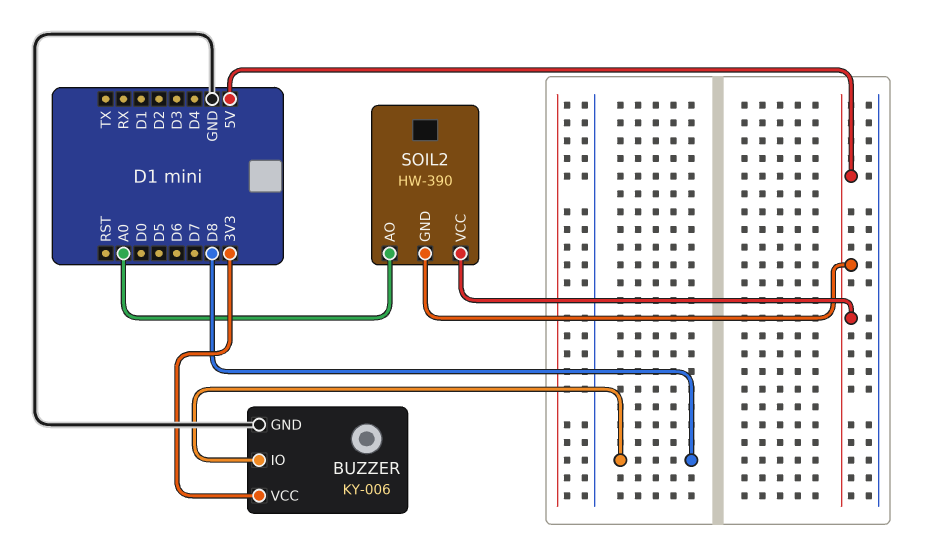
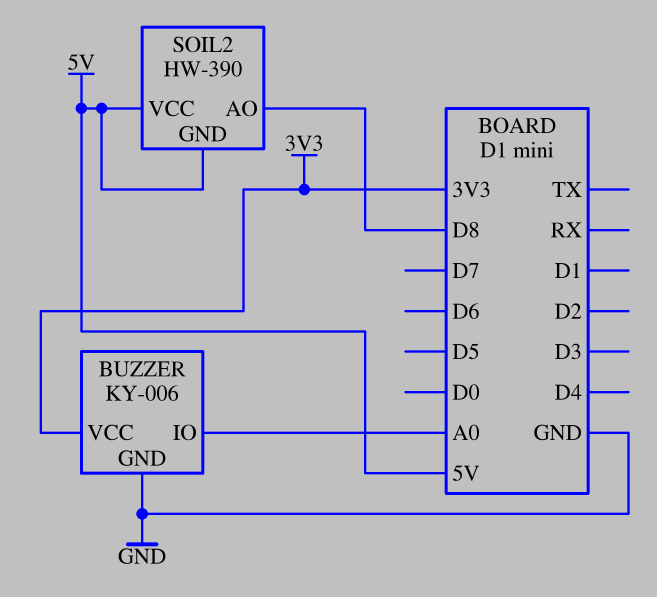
BUZZER pin IO: D8 -> A0
SOIL2 pin AO: A0 -> D8

